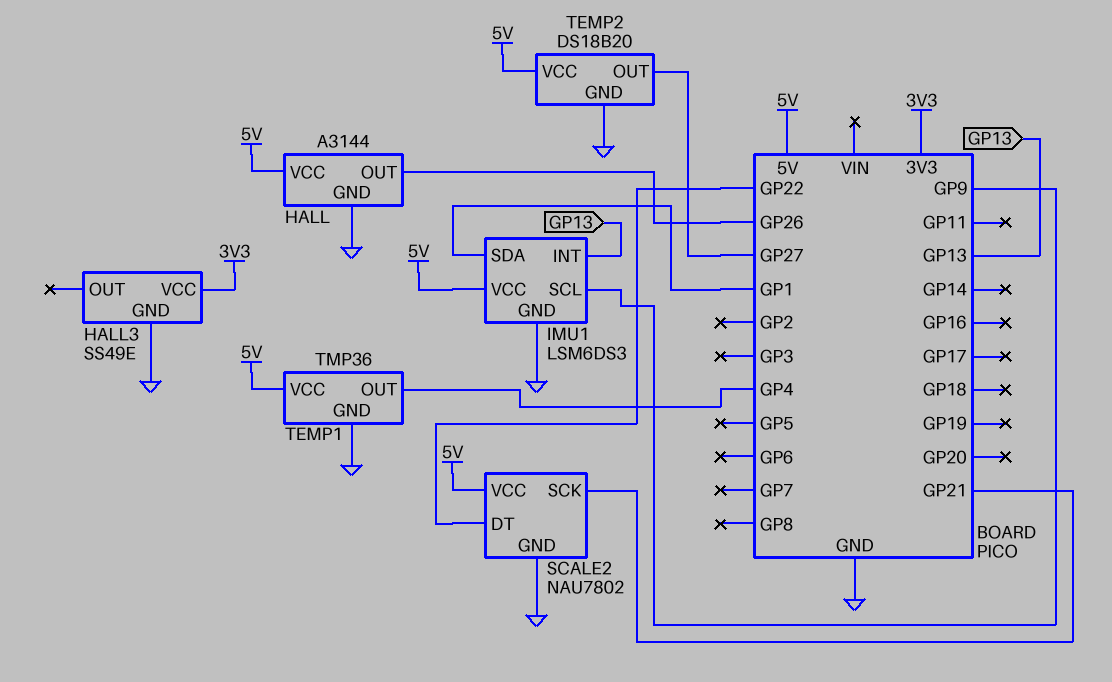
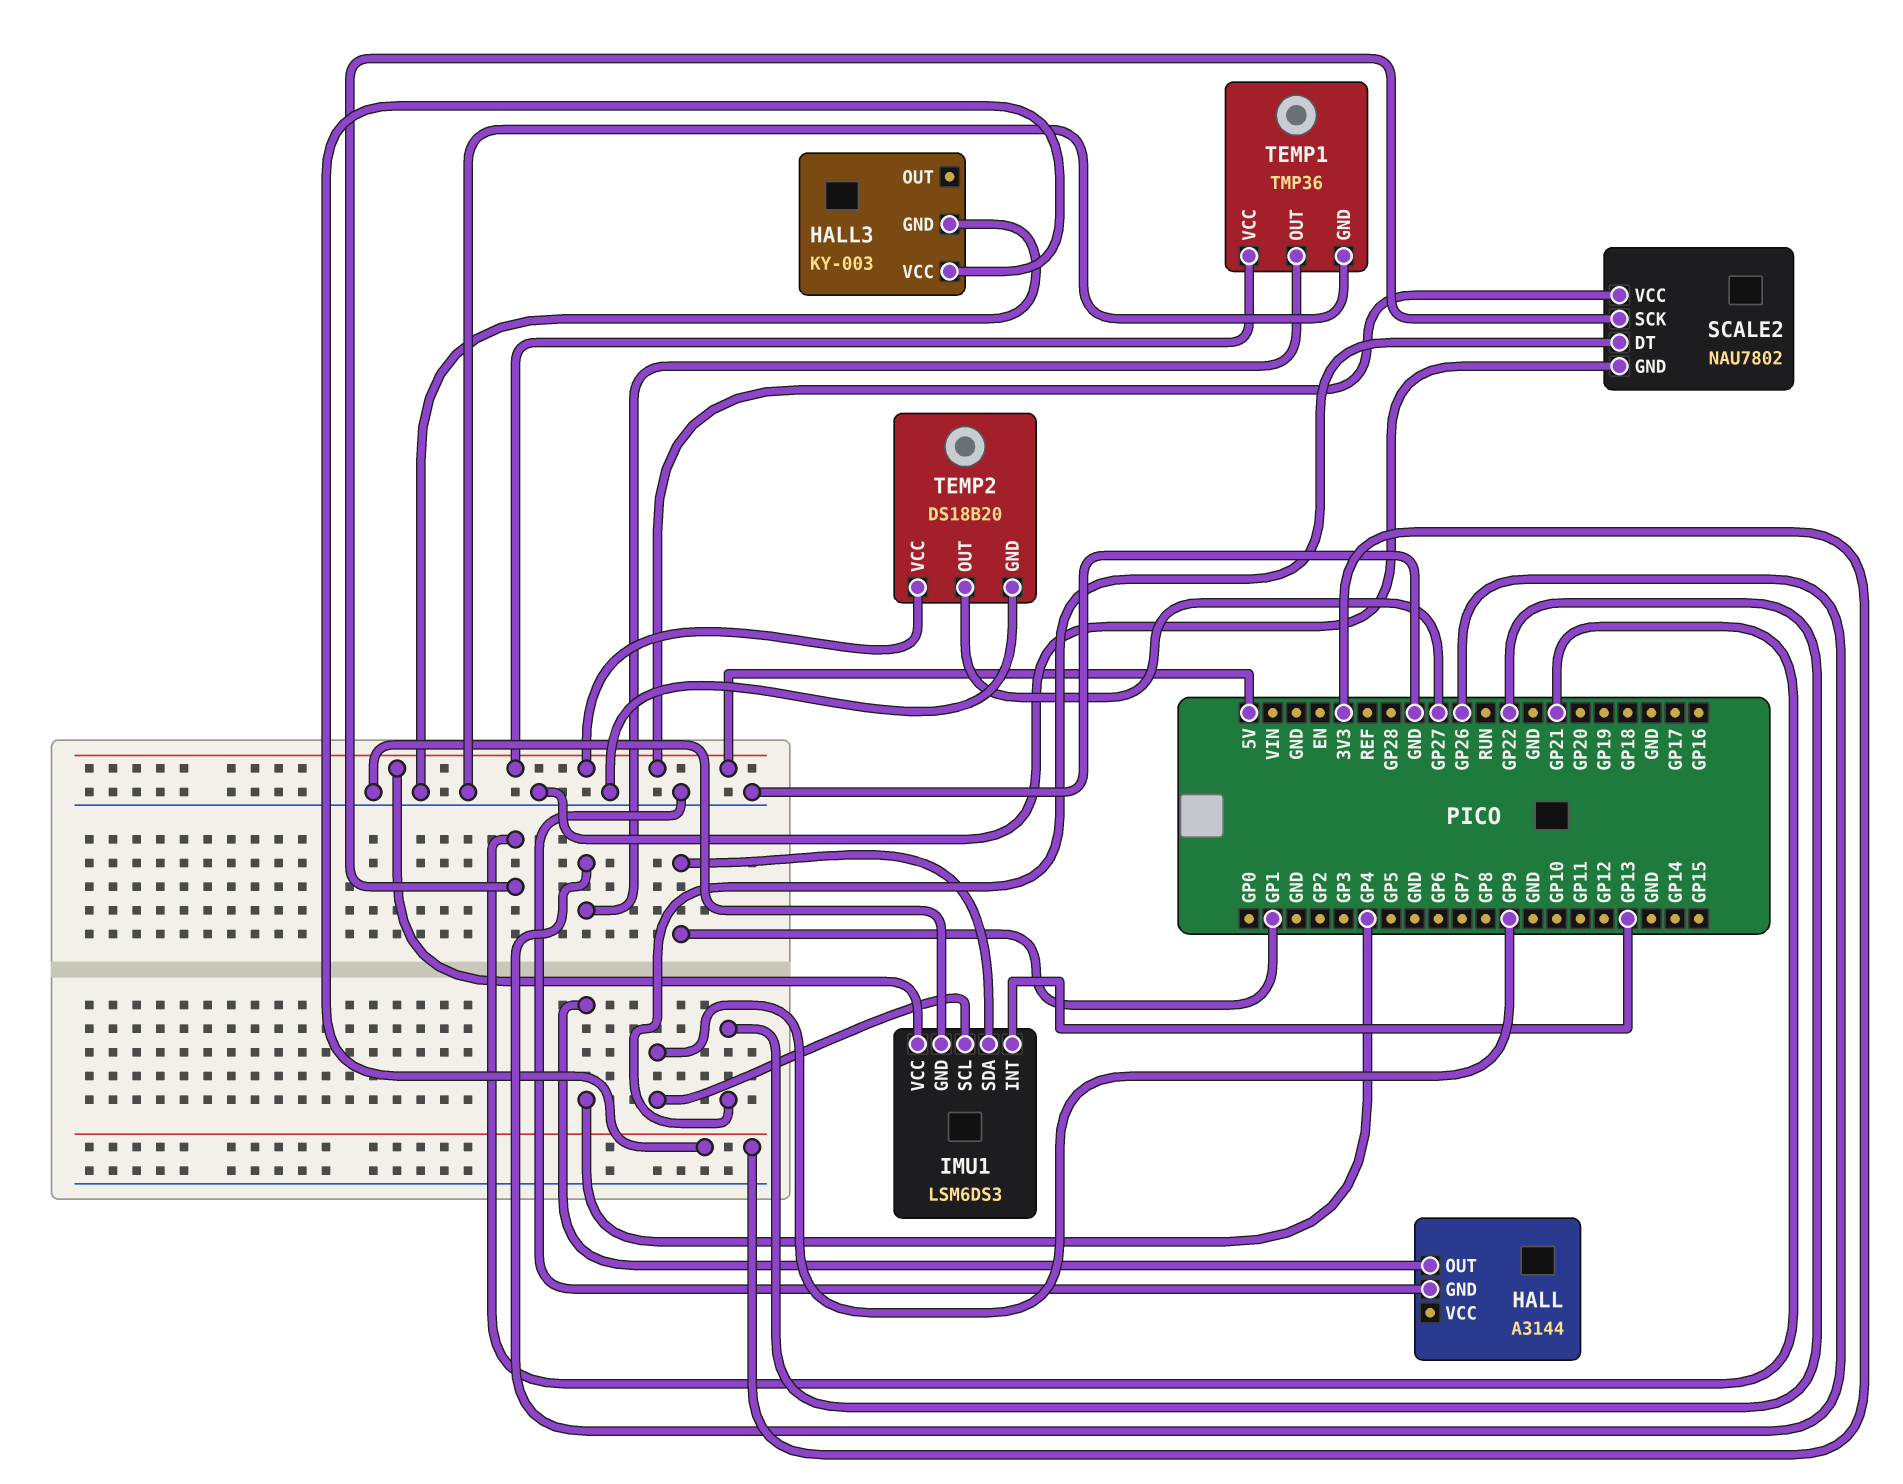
HALL pin OUT: GP26 -> GP4
HALL pin VCC: 5V -> none
HALL3: SS49E -> KY-003
TEMP1 pin OUT: GP4 -> GP26

